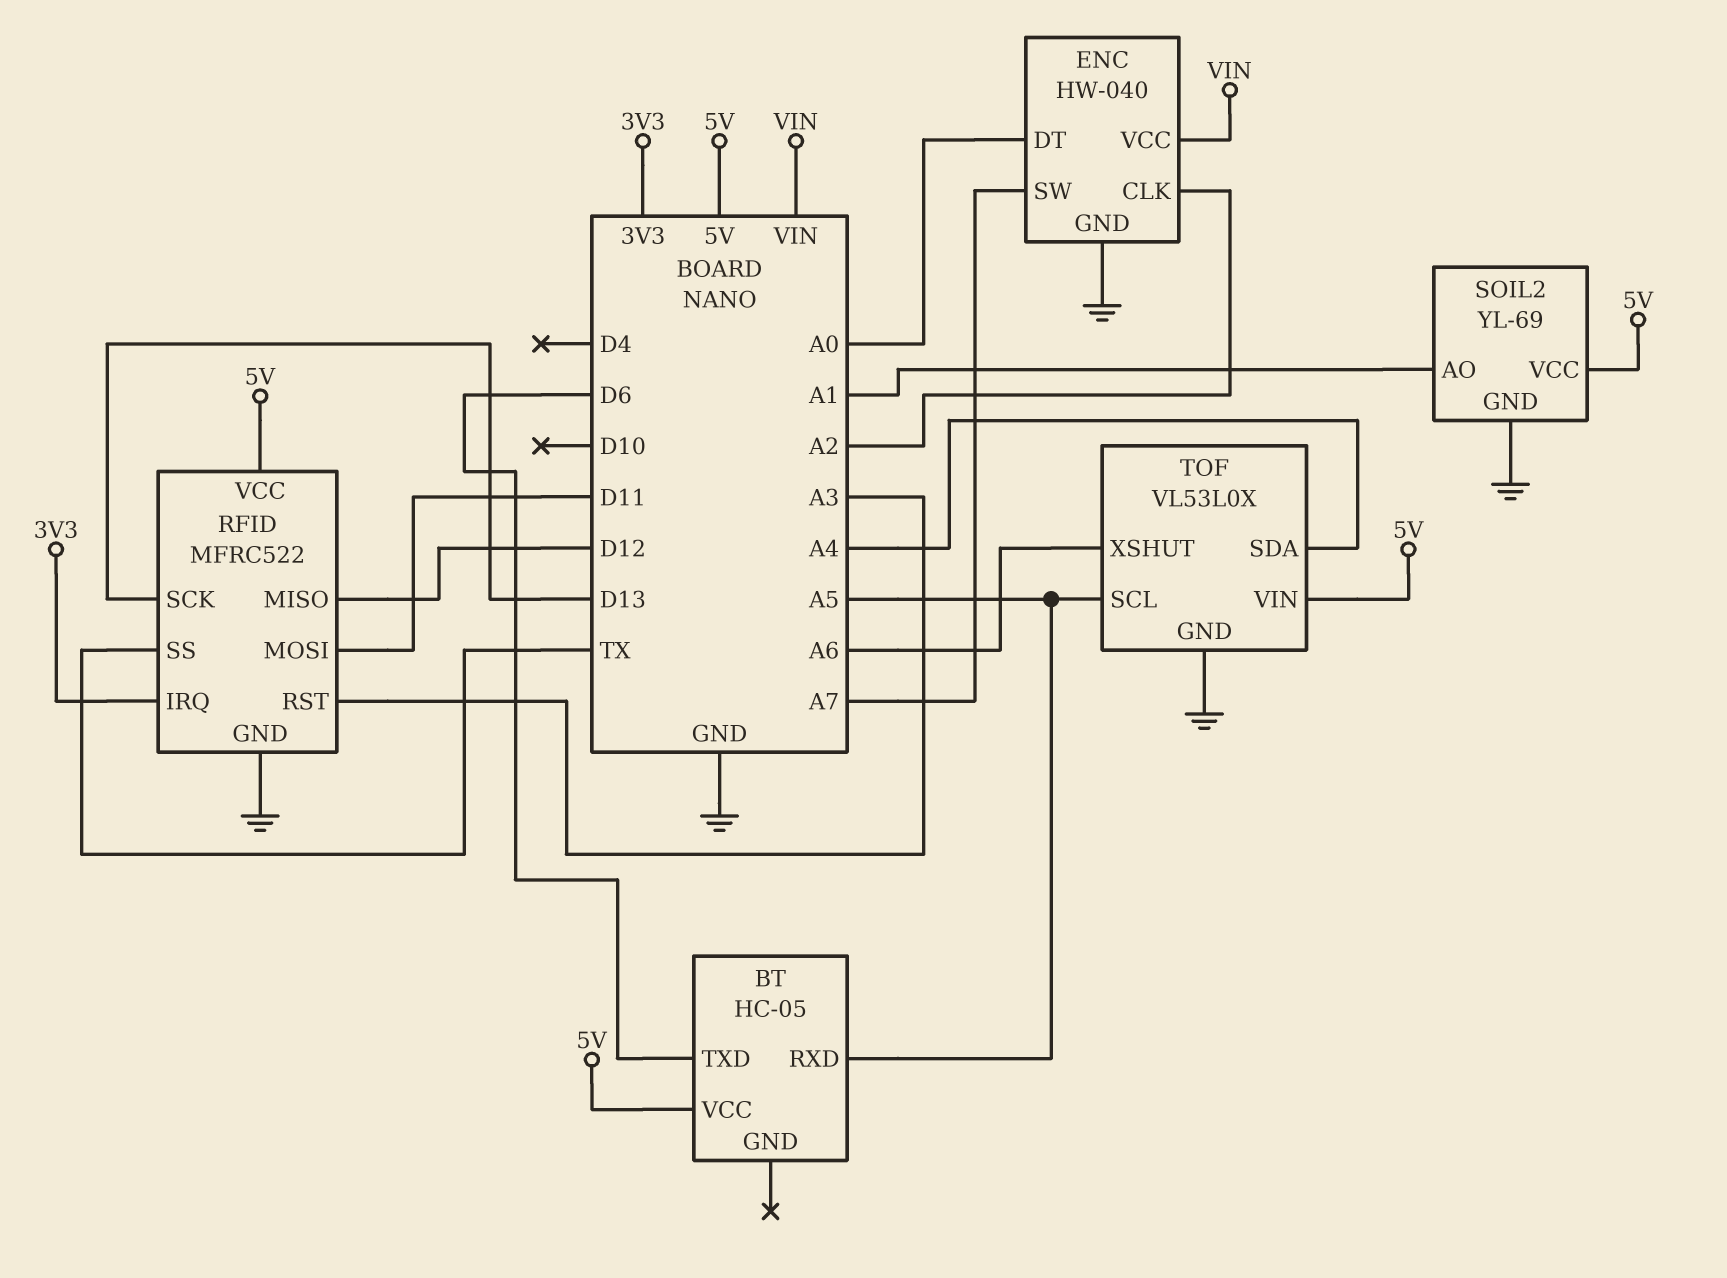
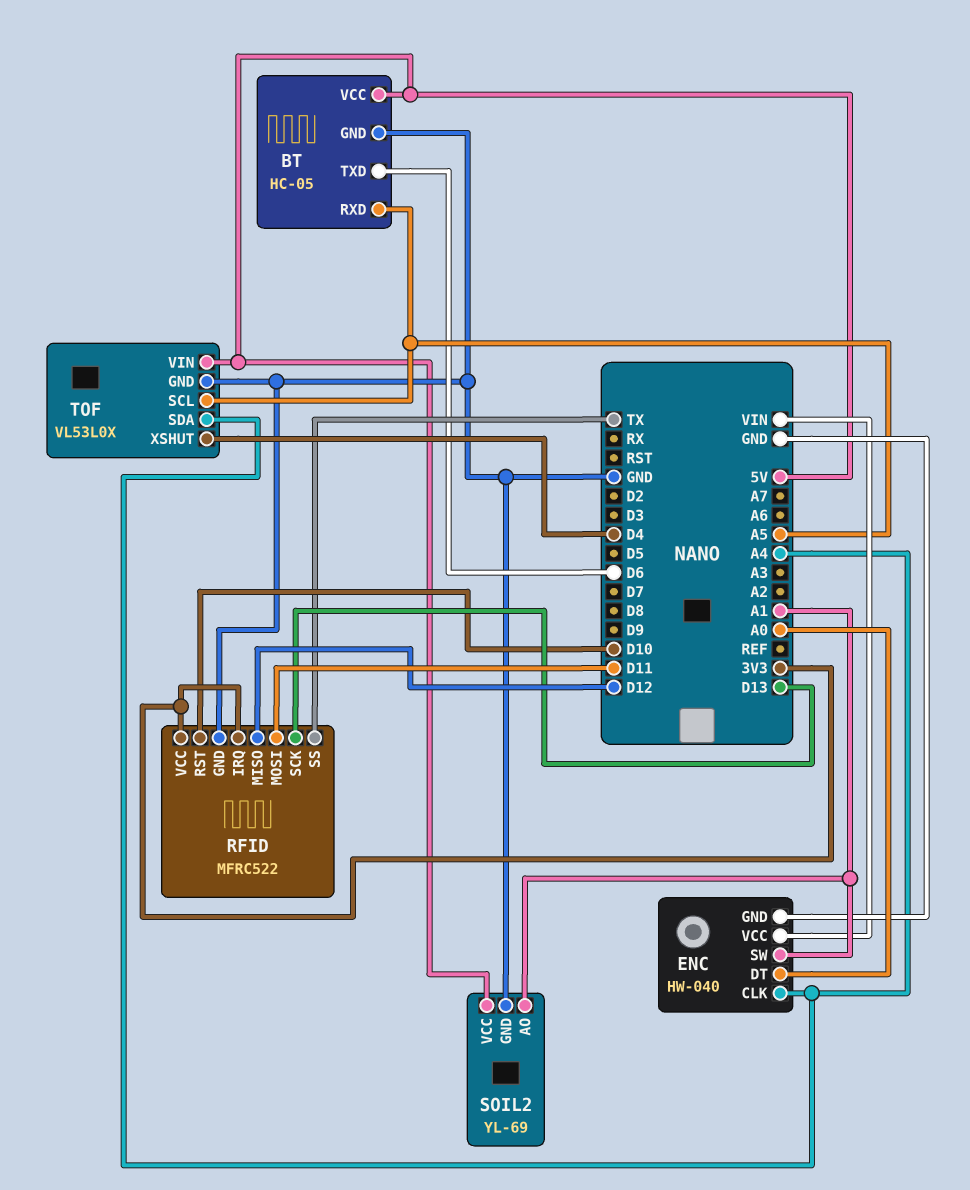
BT pin GND: none -> GND
ENC pin CLK: A2 -> A4
ENC pin SW: A7 -> A1
RFID pin RST: A3 -> D10
RFID pin VCC: 5V -> 3V3
TOF pin XSHUT: A6 -> D4

